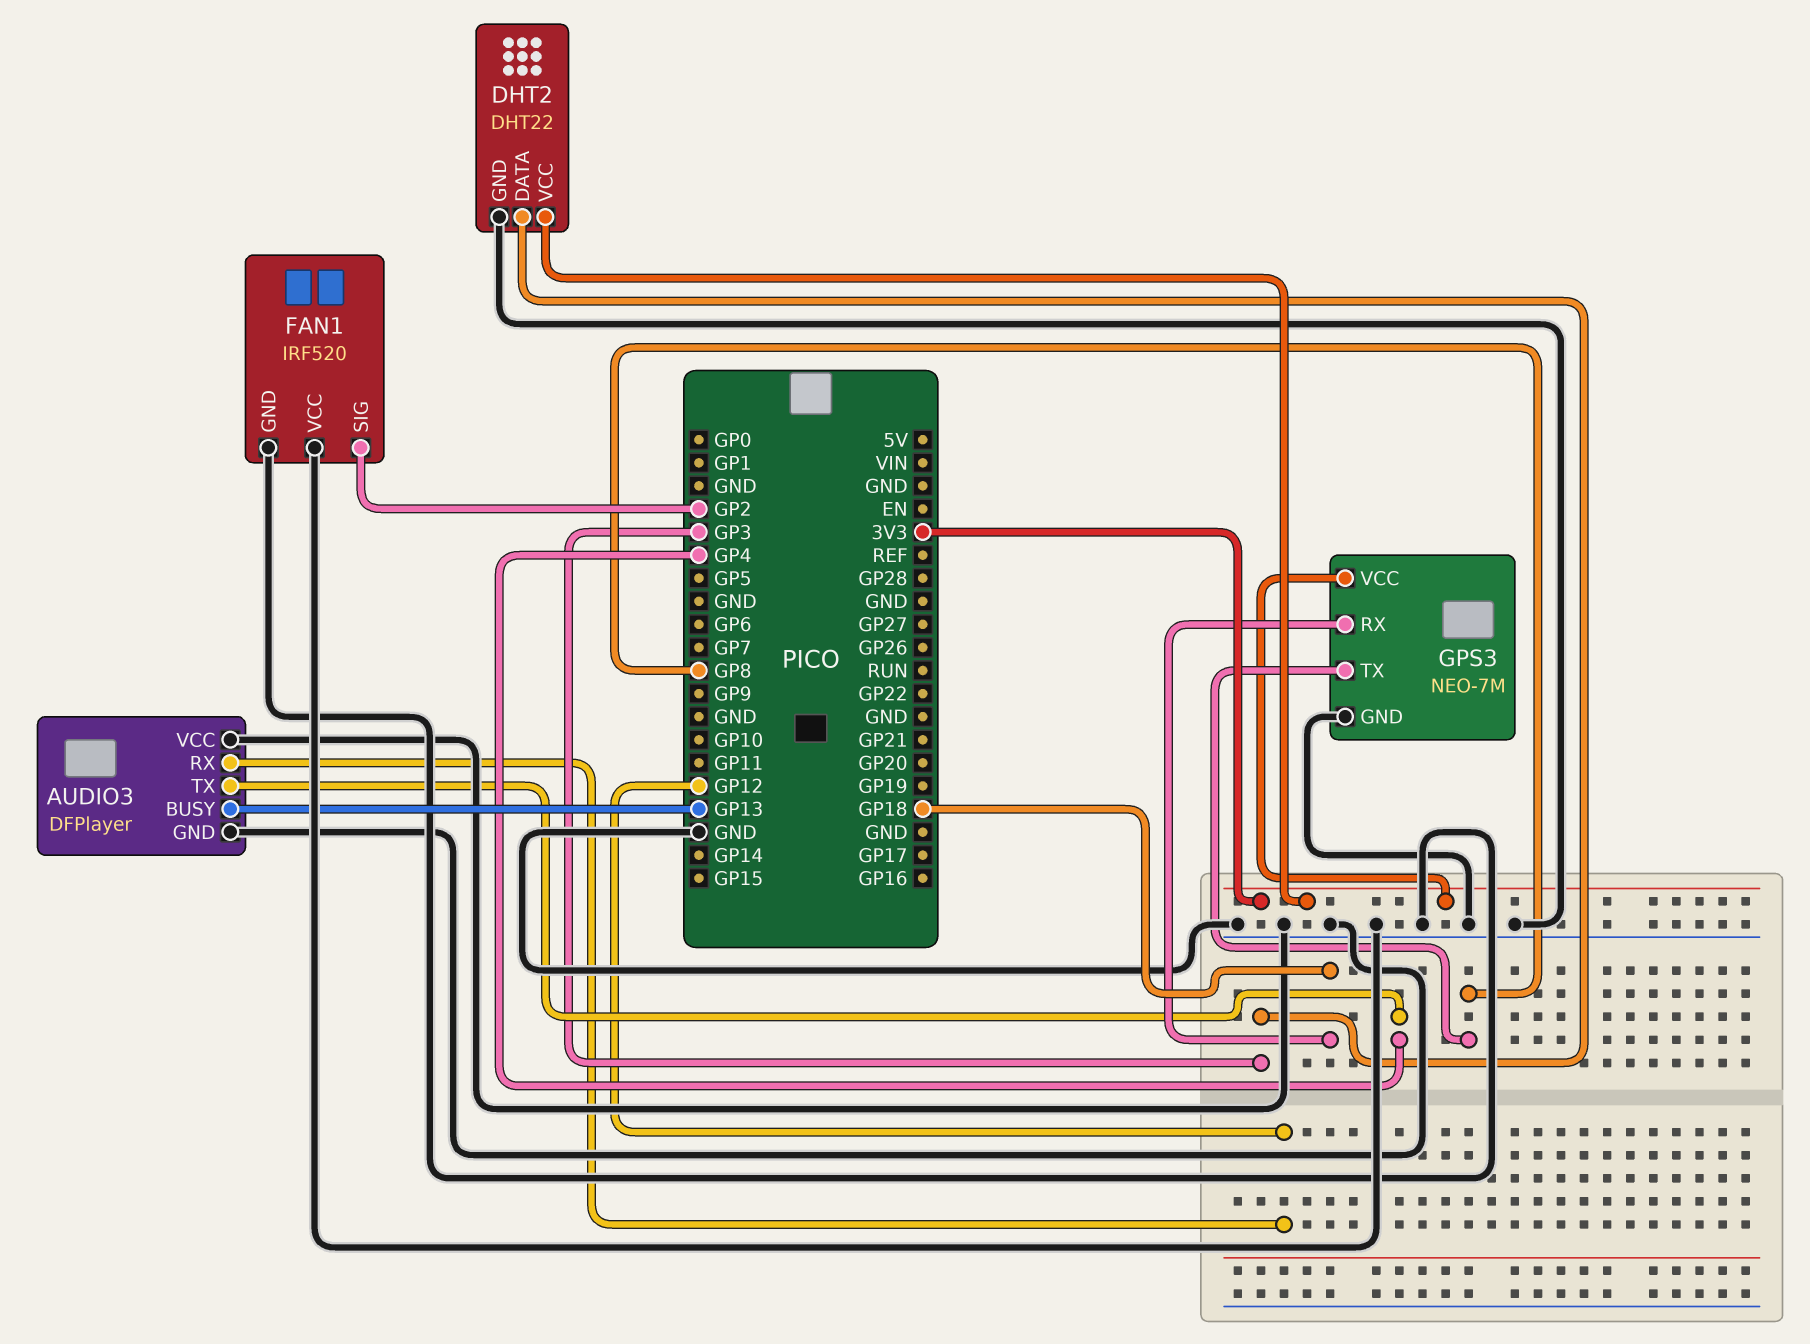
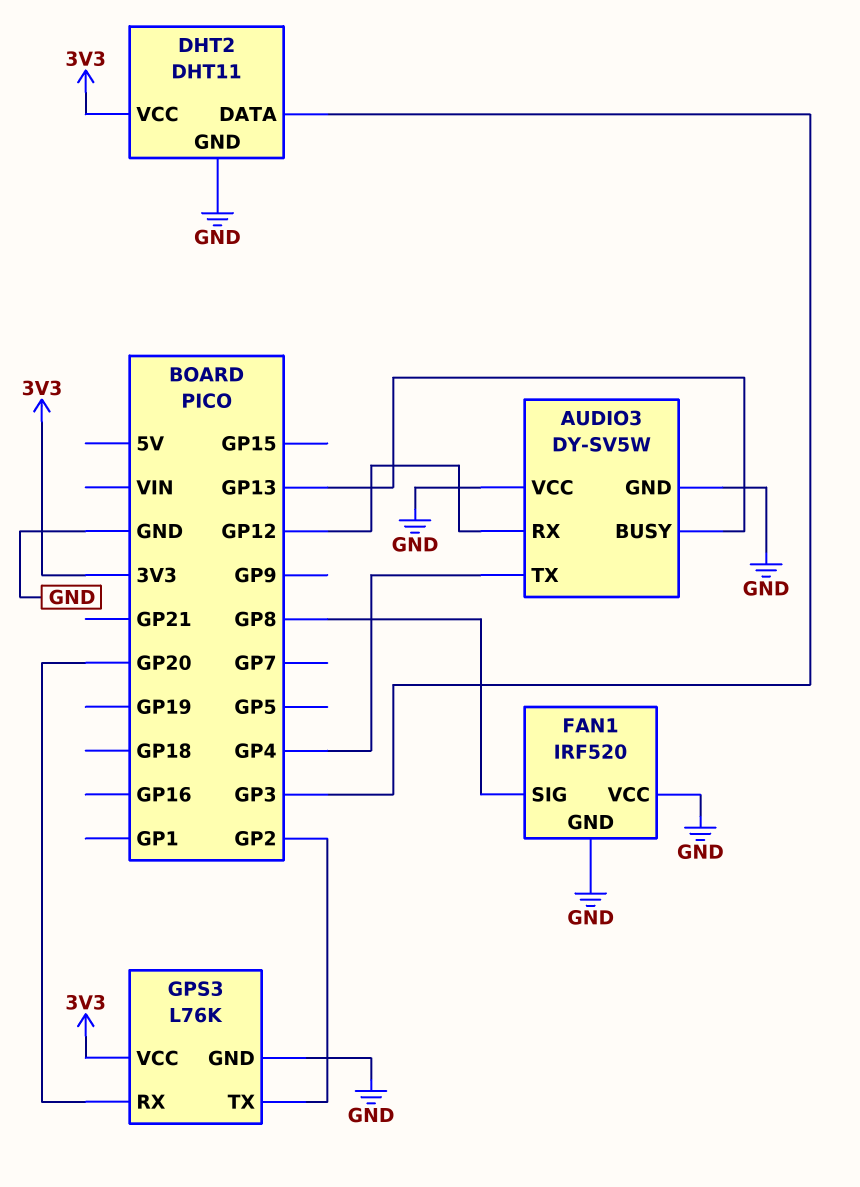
AUDIO3: DFPlayer -> DY-SV5W
DHT2: DHT22 -> DHT11
FAN1 pin SIG: GP2 -> GP8
GPS3: NEO-7M -> L76K
GPS3 pin RX: GP18 -> GP20
GPS3 pin TX: GP8 -> GP2

